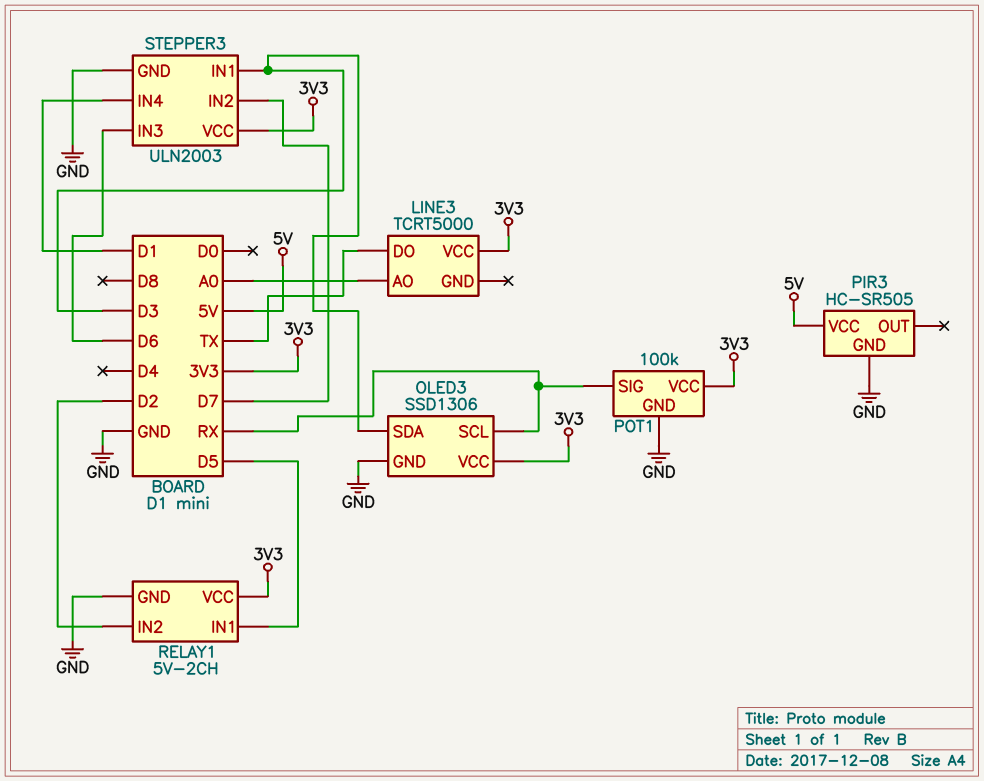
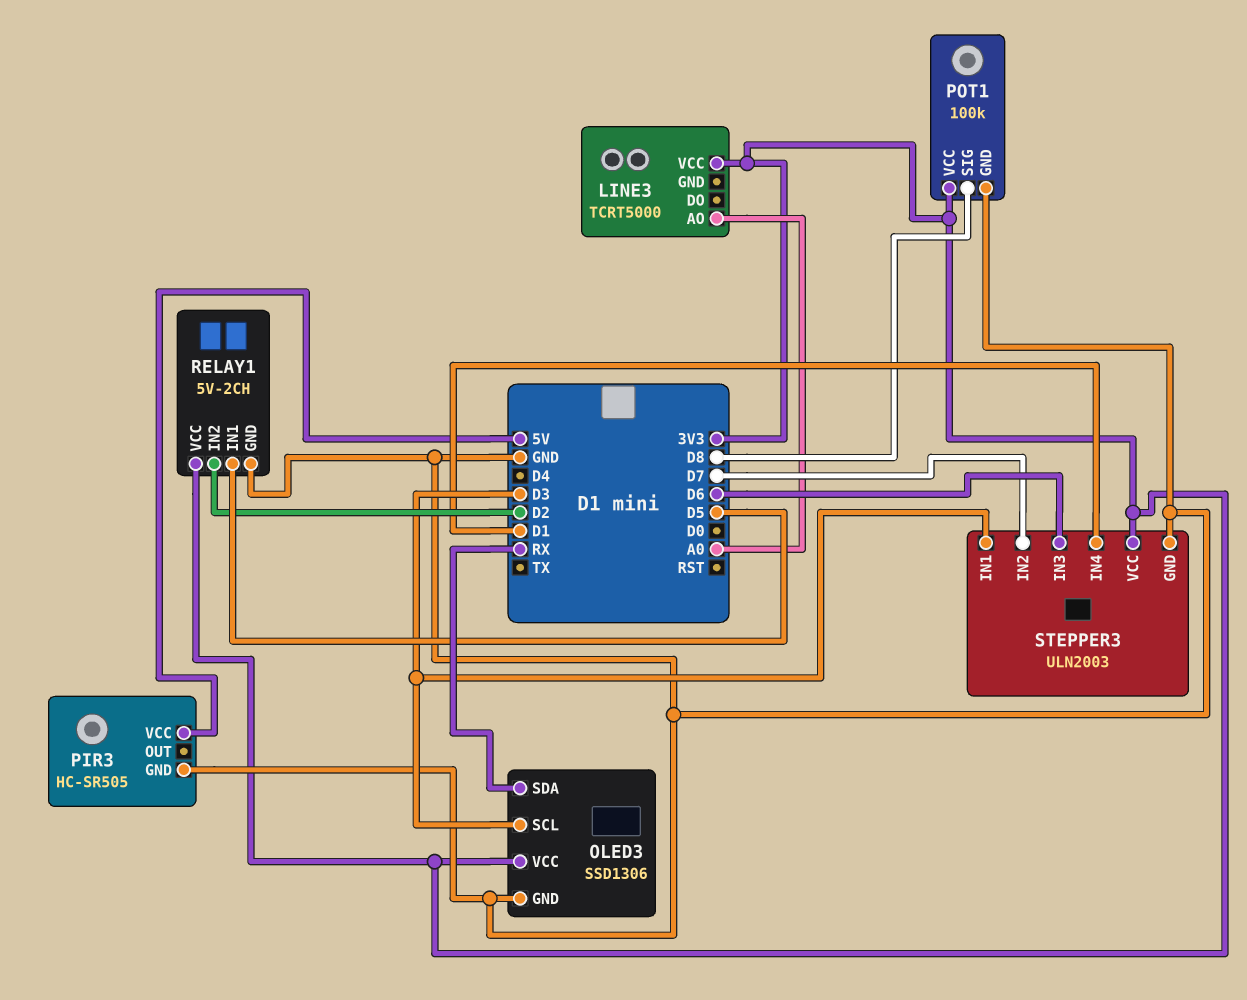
LINE3 pin DO: TX -> none
OLED3 pin SCL: RX -> D3
OLED3 pin SDA: D3 -> RX
POT1 pin SIG: RX -> D8

